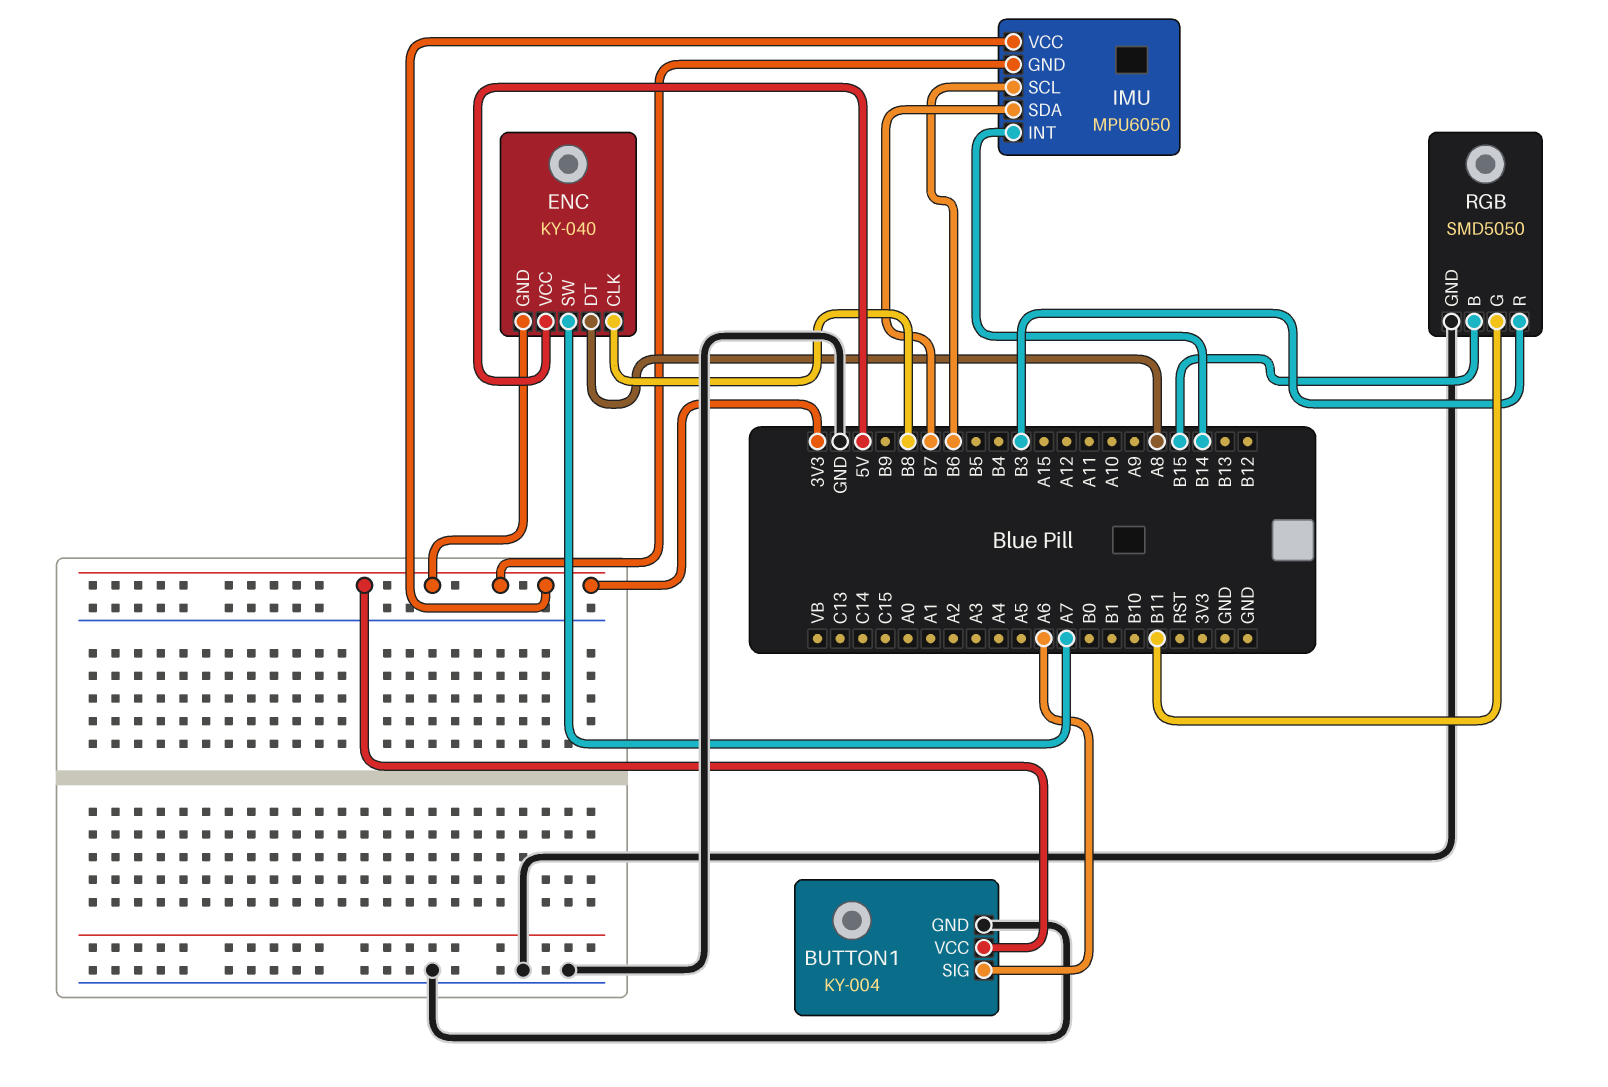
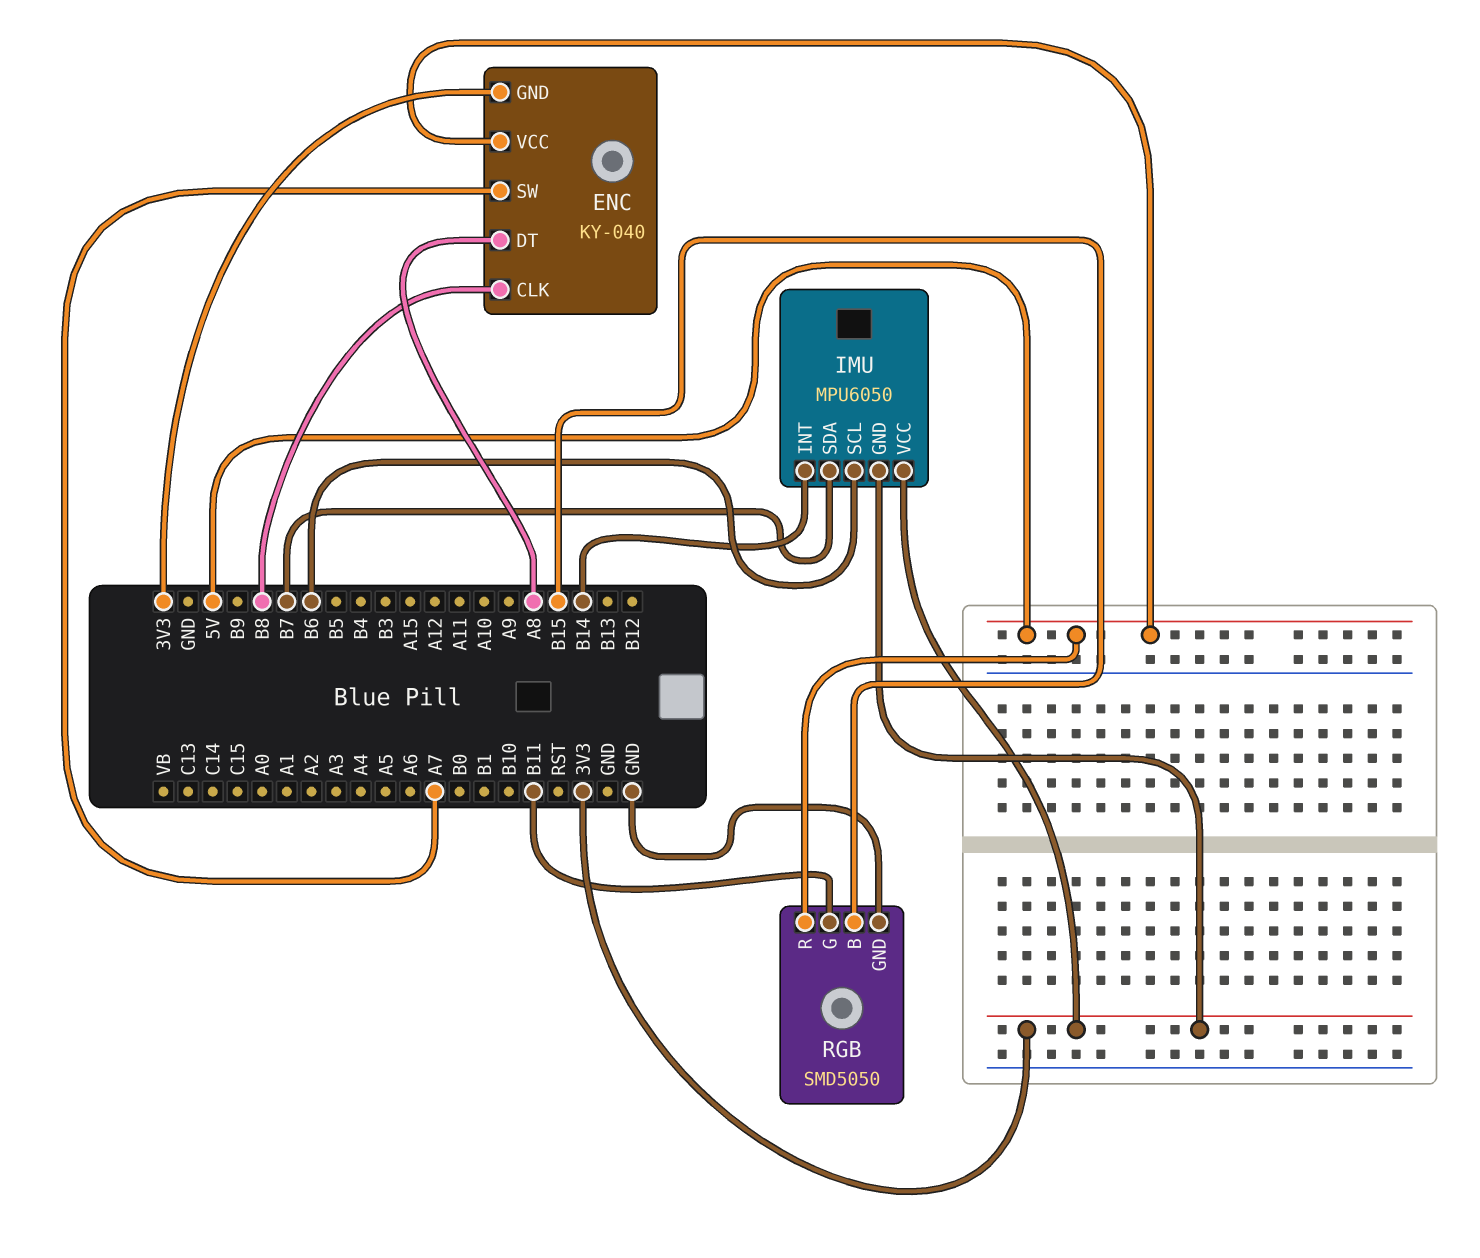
BUTTON1: KY-004 -> none
BUTTON1 pin GND: GND -> none
BUTTON1 pin SIG: A6 -> none
BUTTON1 pin VCC: 3V3 -> none
RGB pin R: B3 -> 5V

